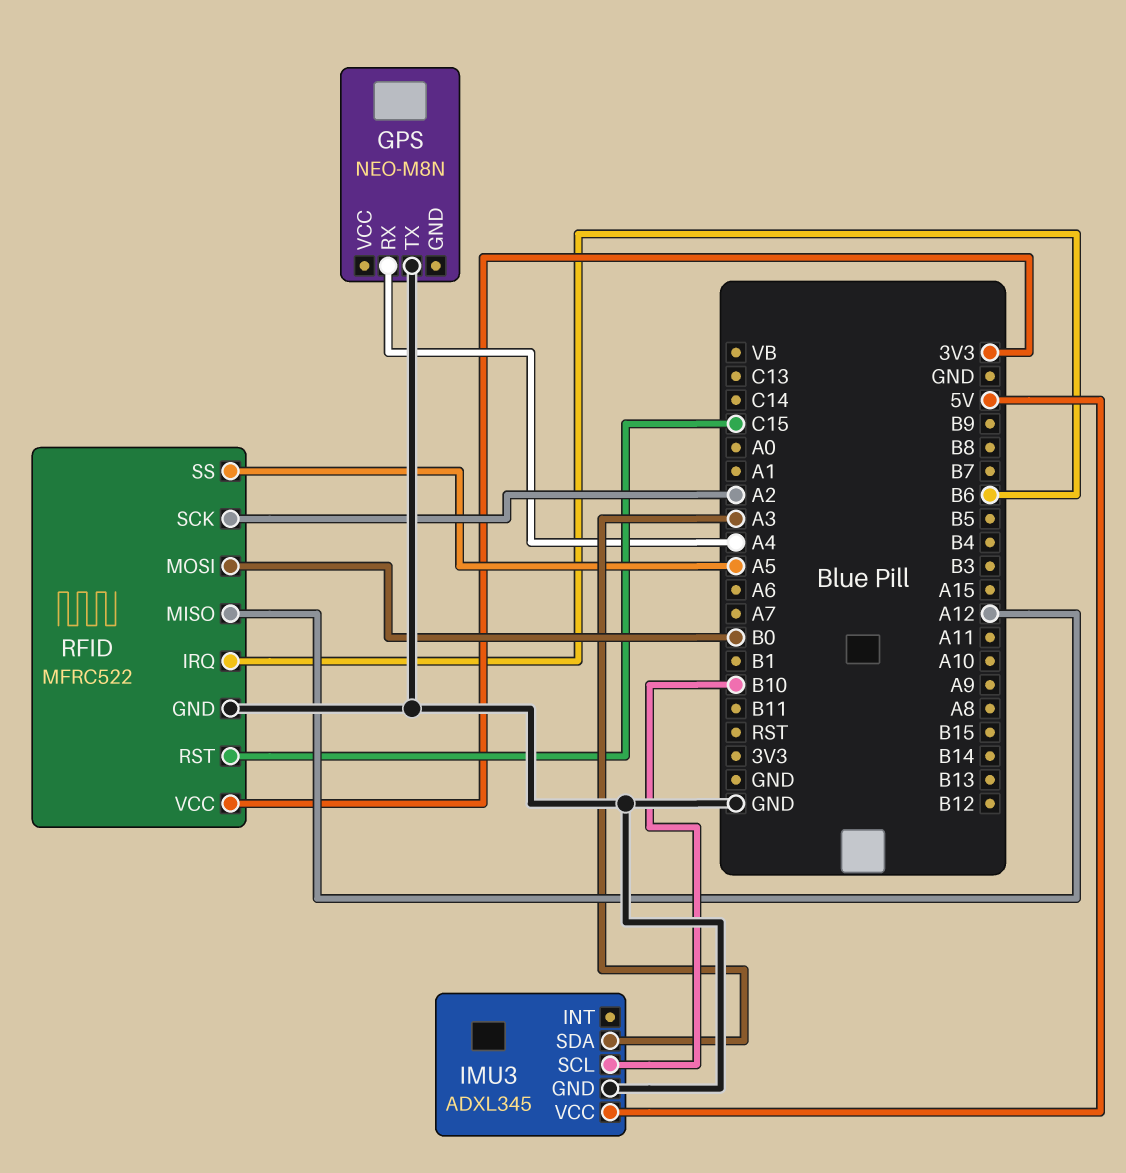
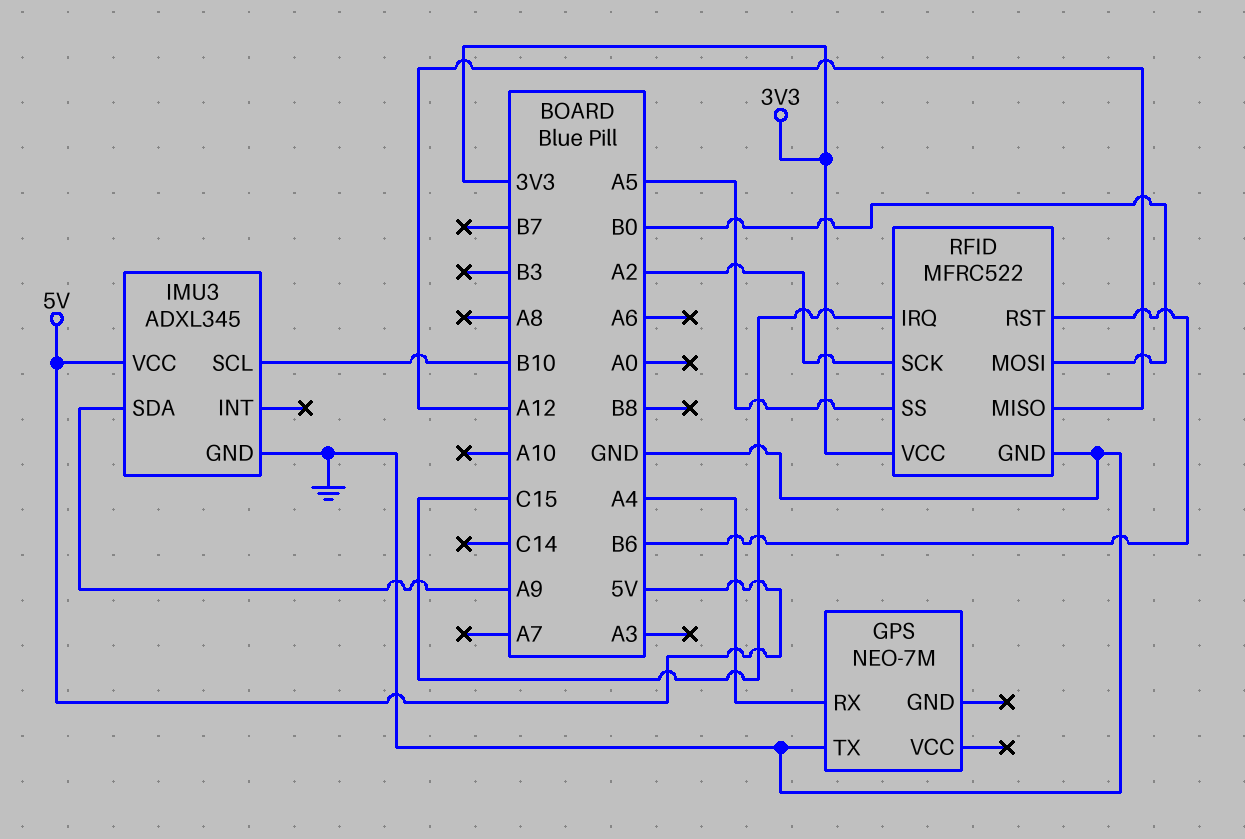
GPS: NEO-M8N -> NEO-7M
IMU3 pin SDA: A3 -> A9
RFID pin IRQ: B6 -> C15
RFID pin RST: C15 -> B6

